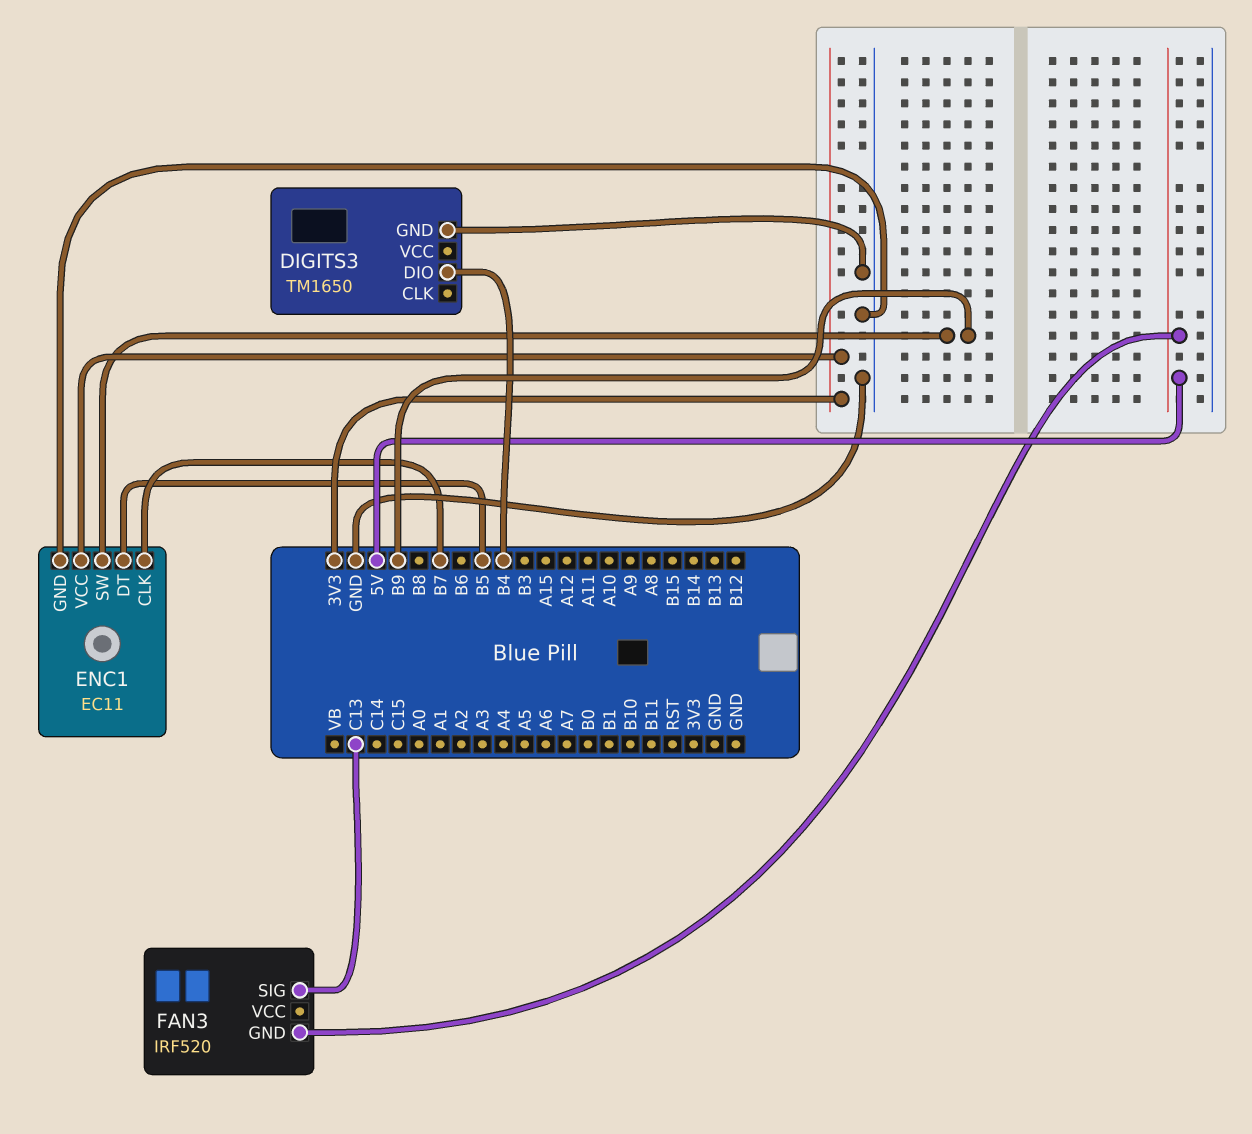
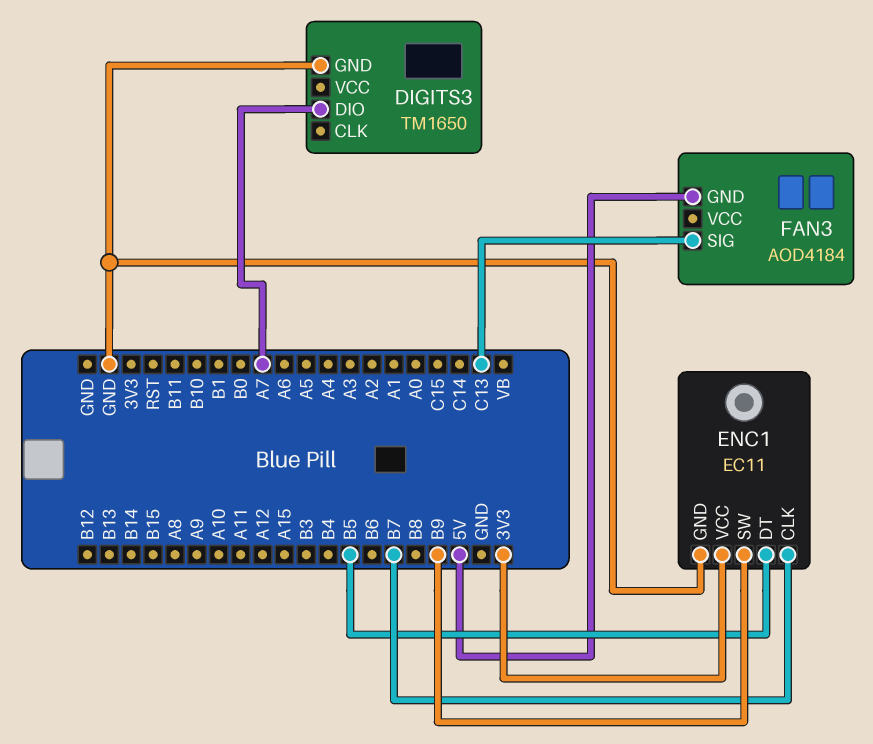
DIGITS3 pin DIO: B4 -> A7
FAN3: IRF520 -> AOD4184

